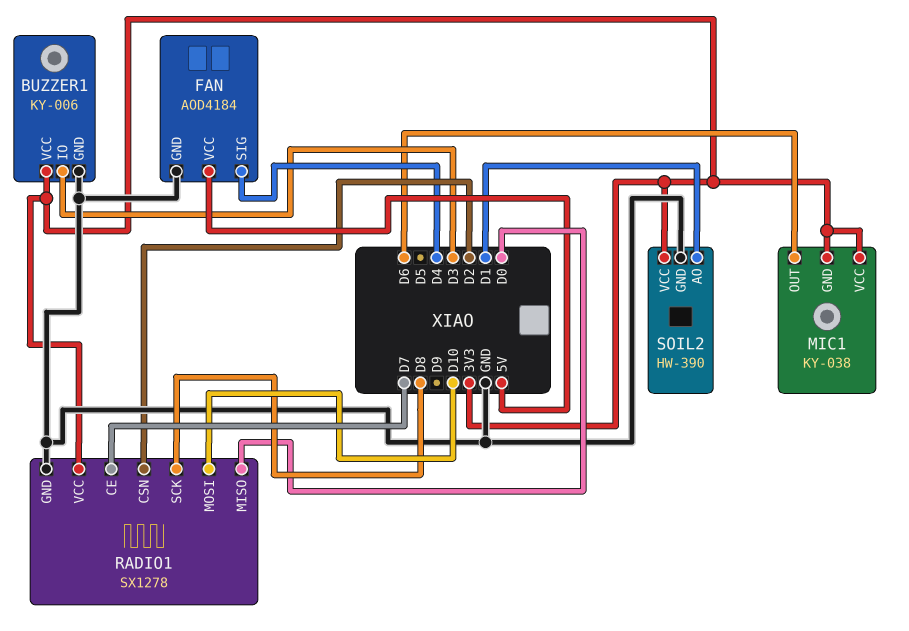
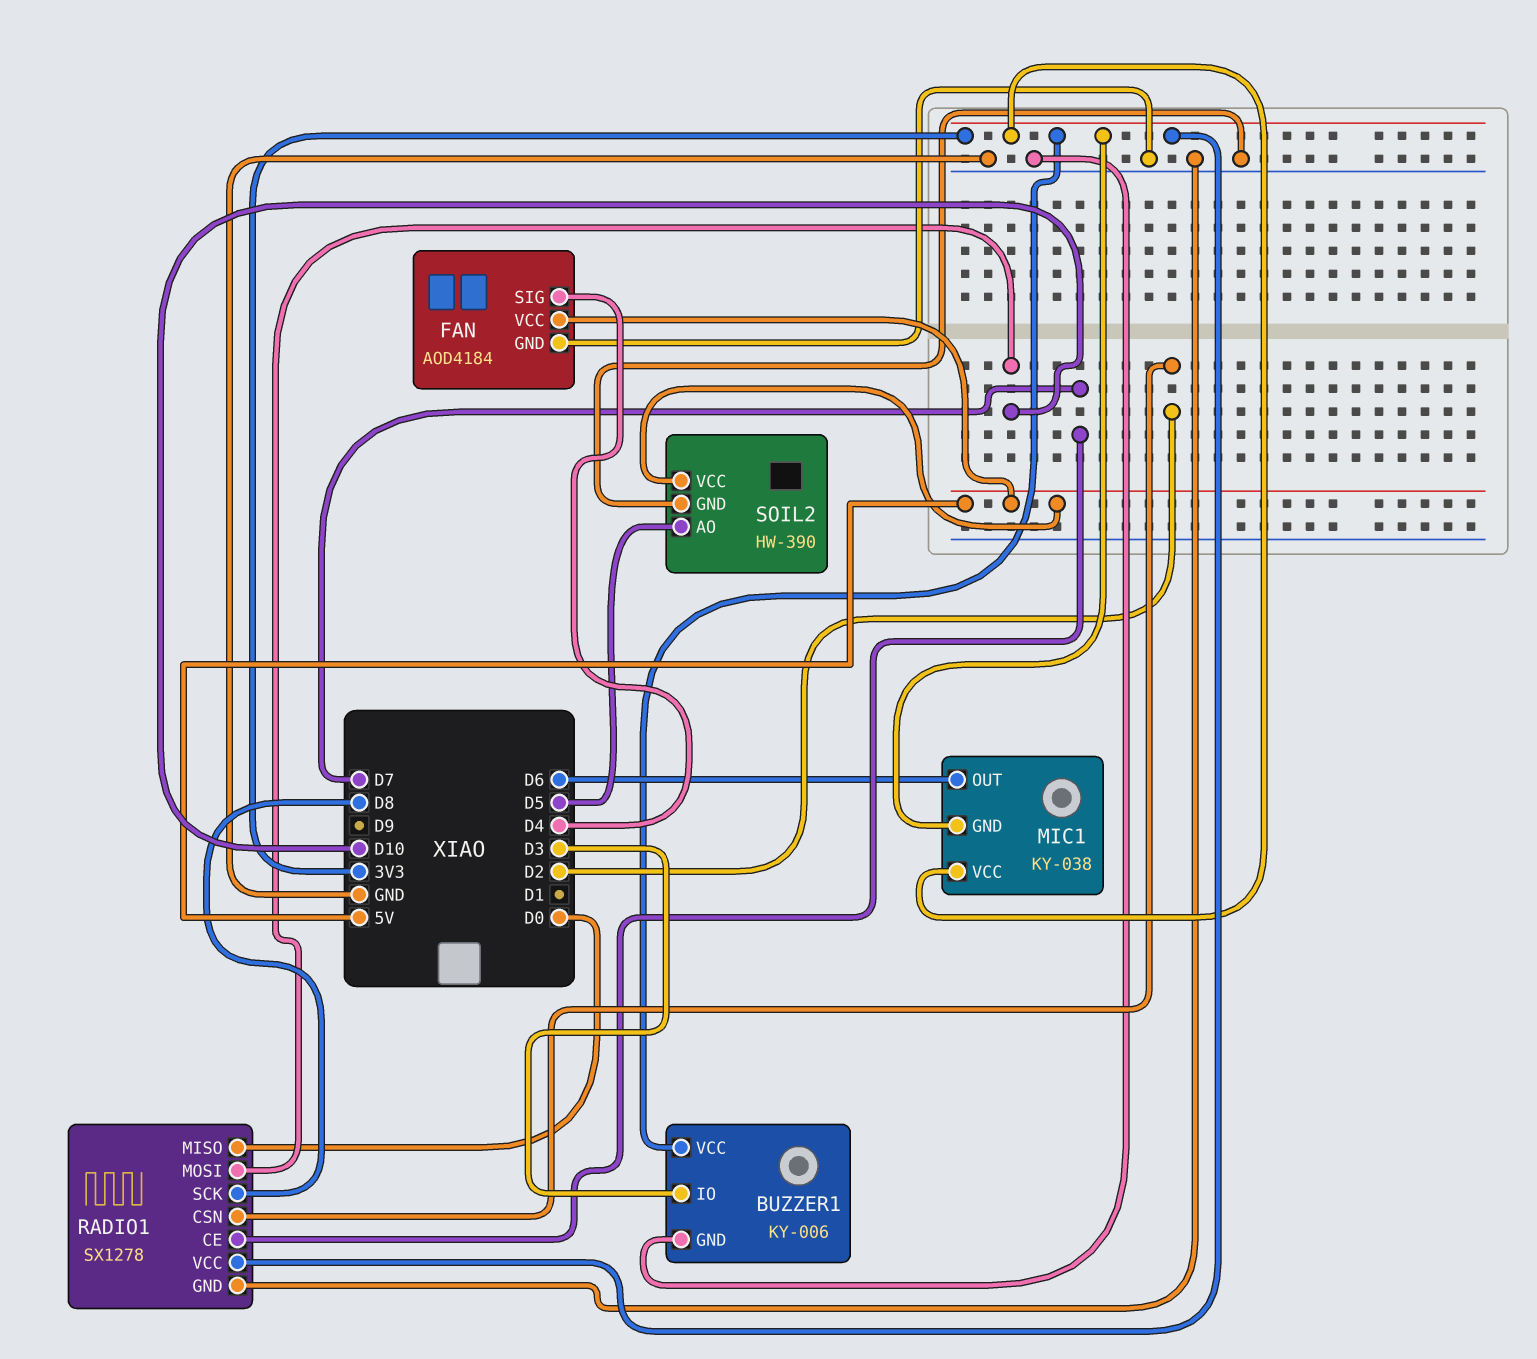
SOIL2 pin AO: D1 -> D5
SOIL2 pin VCC: 3V3 -> 5V

